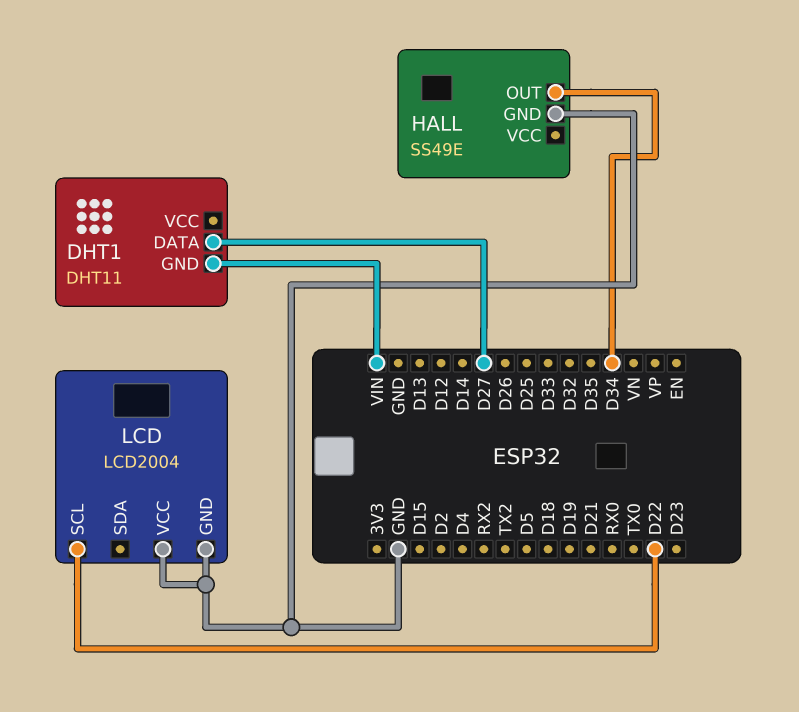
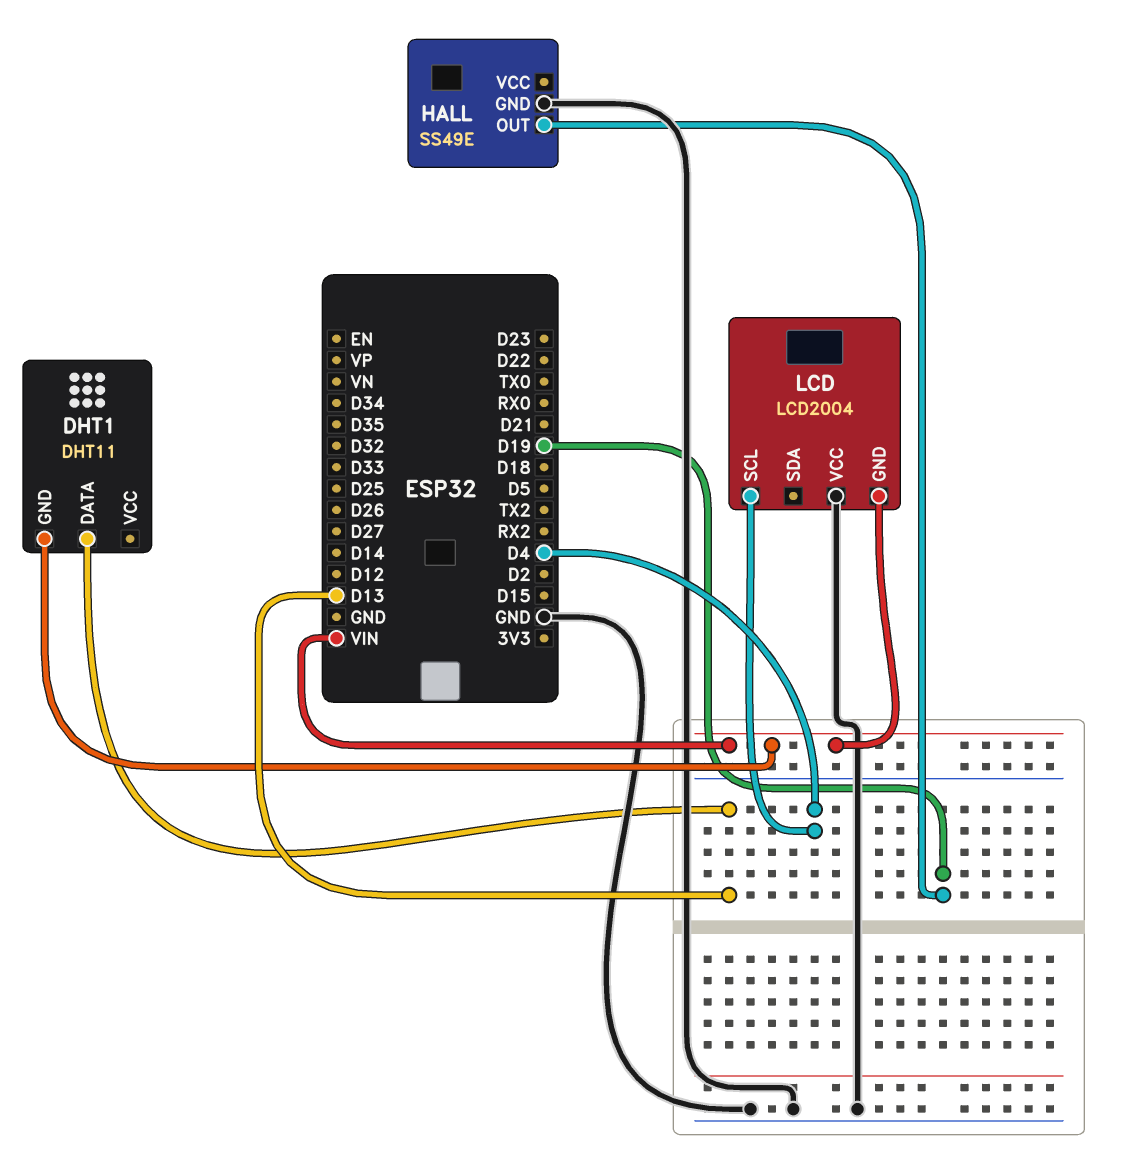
DHT1 pin DATA: D27 -> D13
HALL pin OUT: D34 -> D19
LCD pin GND: GND -> VIN
LCD pin SCL: D22 -> D4

